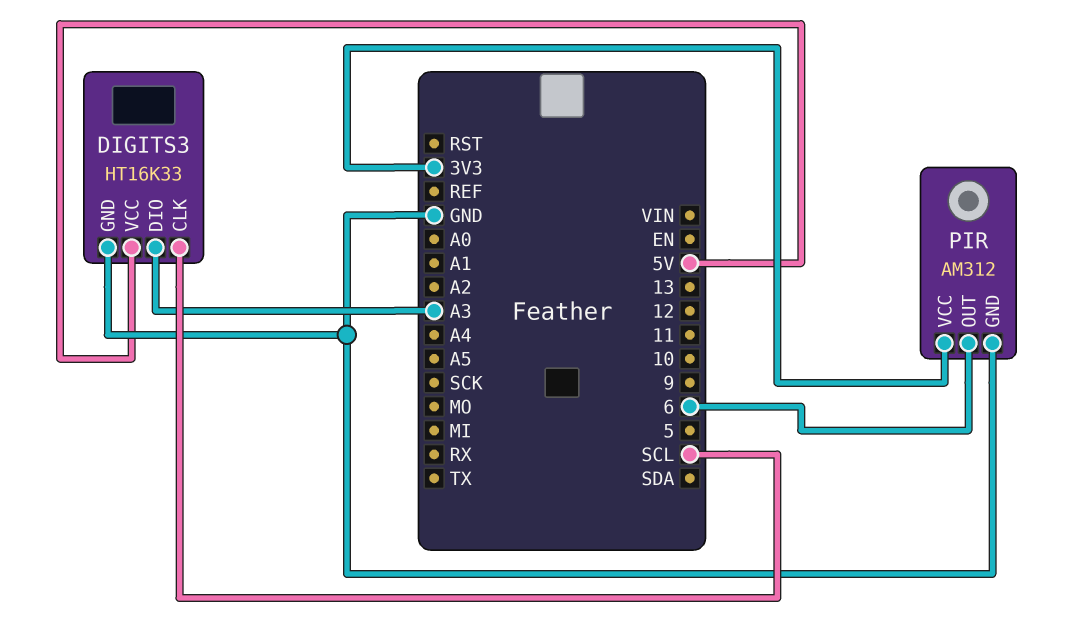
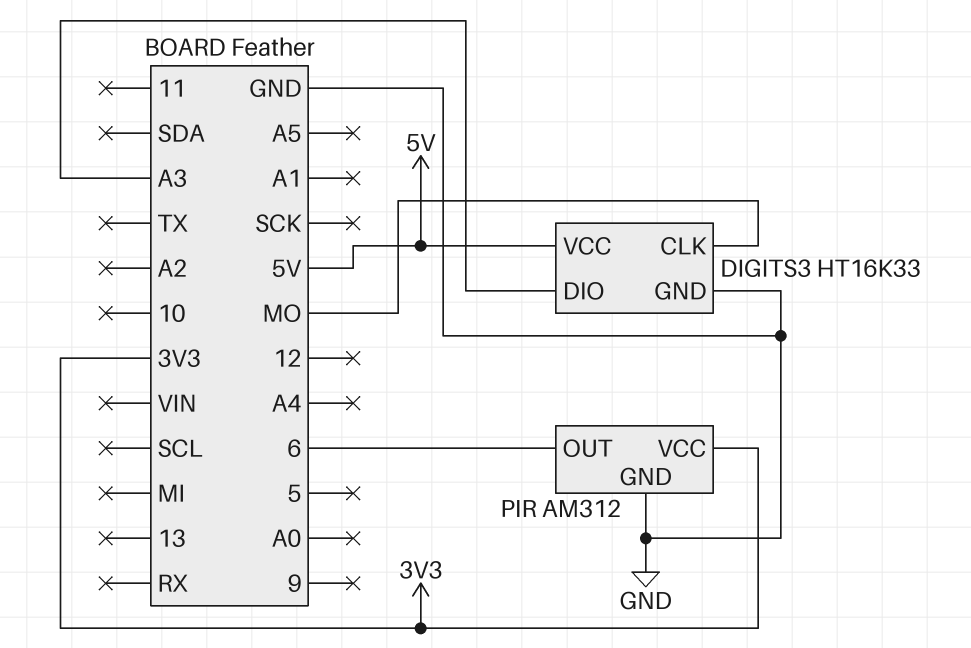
DIGITS3 pin CLK: SCL -> MO

